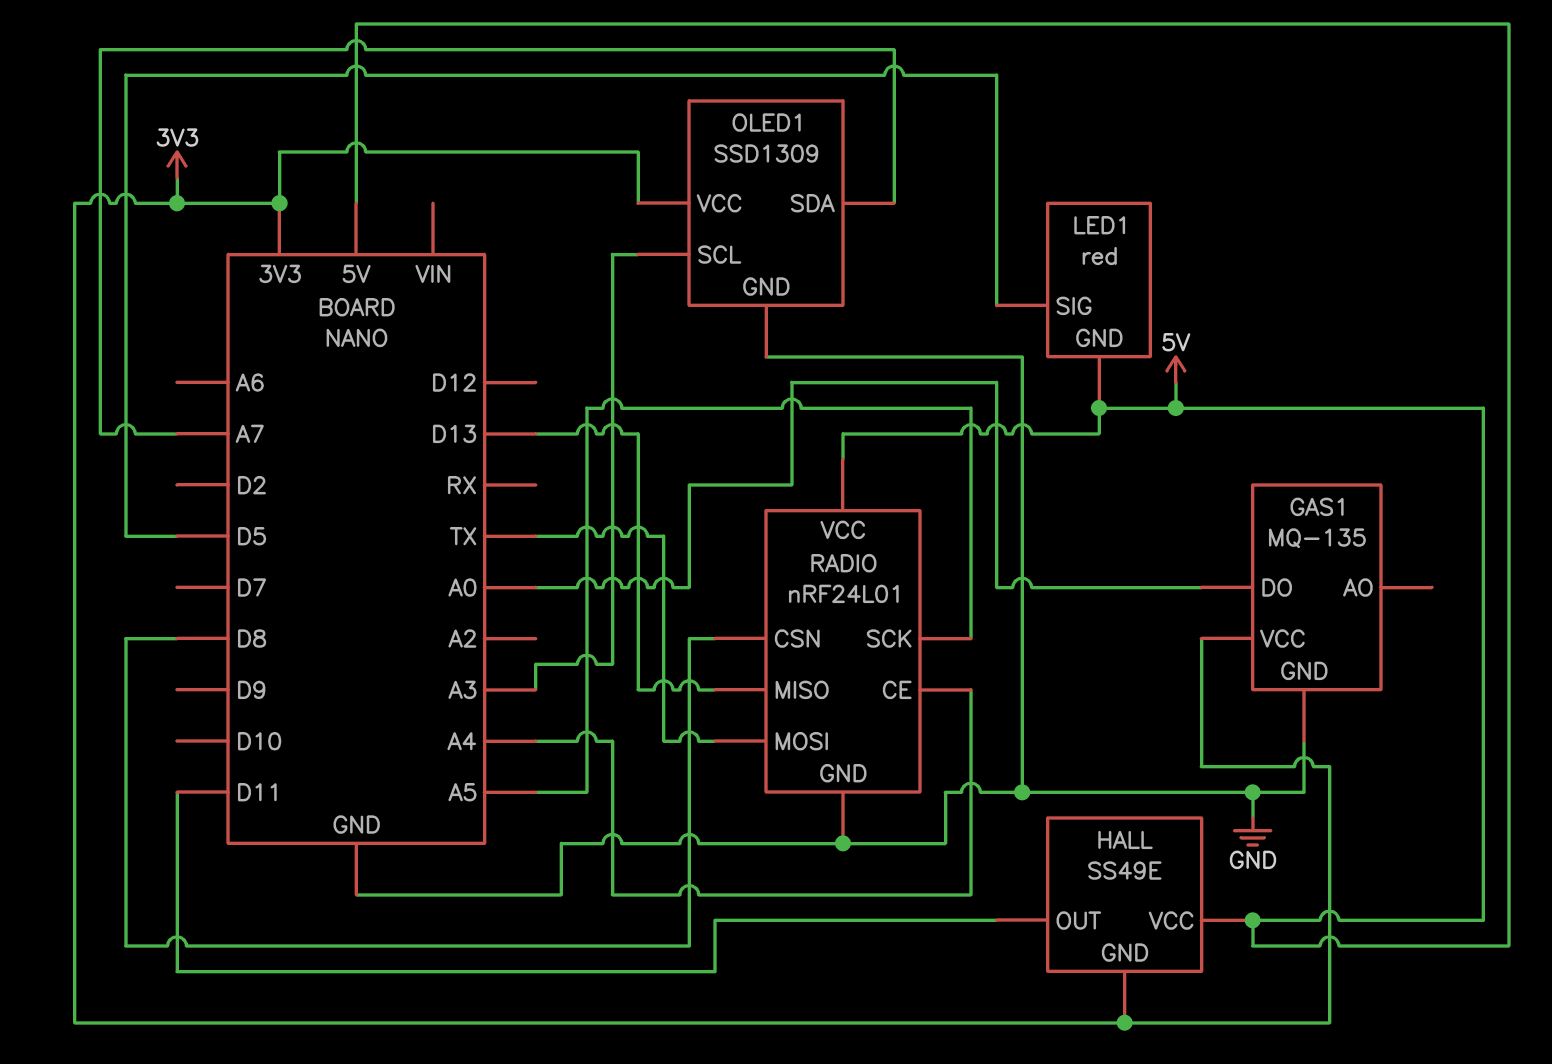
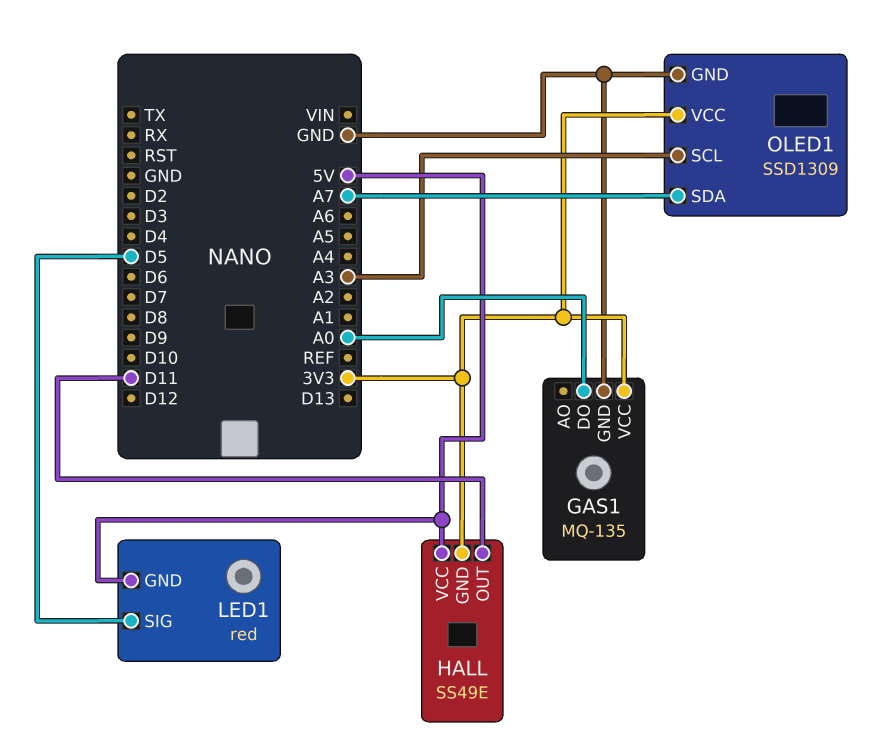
RADIO: nRF24L01 -> none
RADIO pin CE: A4 -> none
RADIO pin CSN: D8 -> none
RADIO pin GND: GND -> none
RADIO pin MISO: D13 -> none
RADIO pin MOSI: TX -> none
RADIO pin SCK: A5 -> none
RADIO pin VCC: 5V -> none

